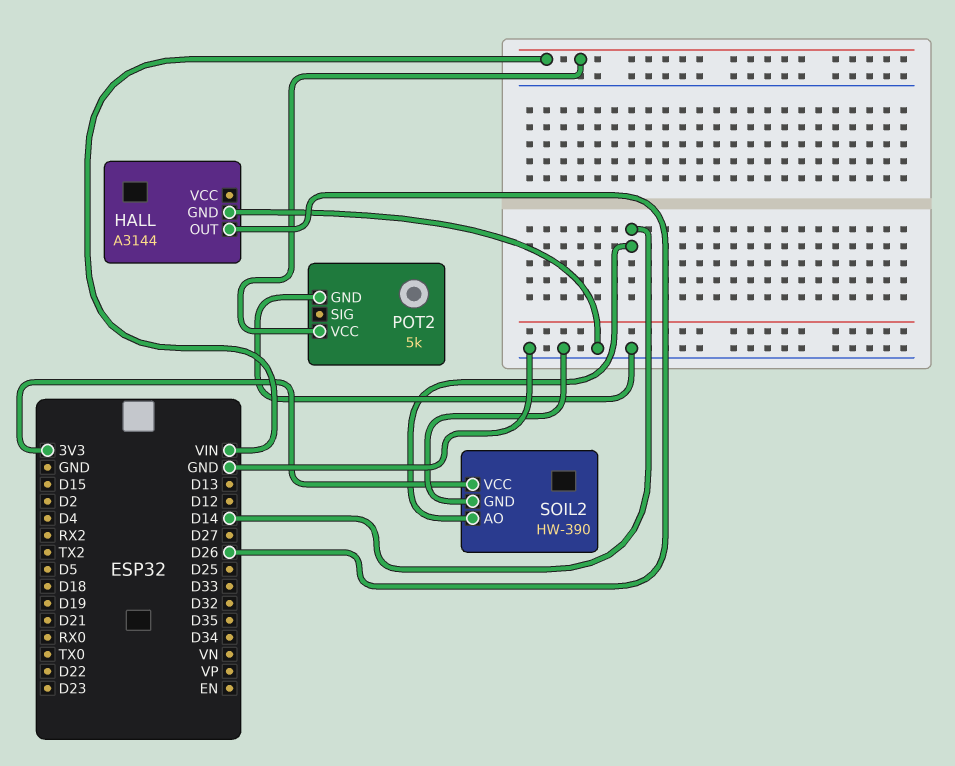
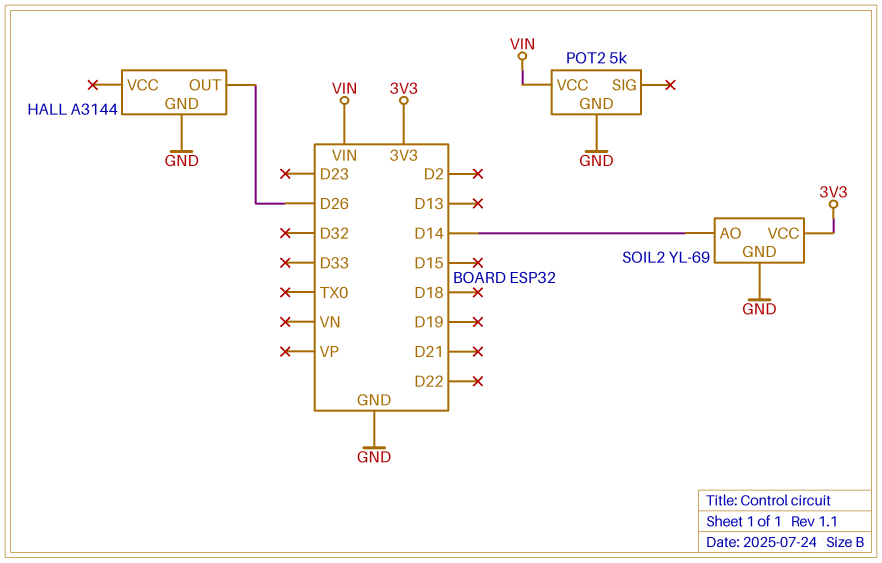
SOIL2: HW-390 -> YL-69

